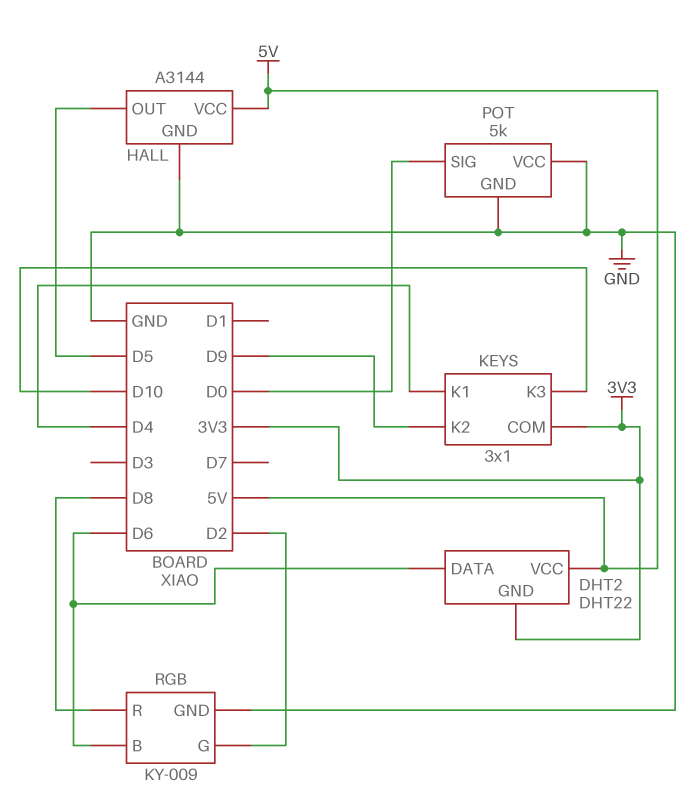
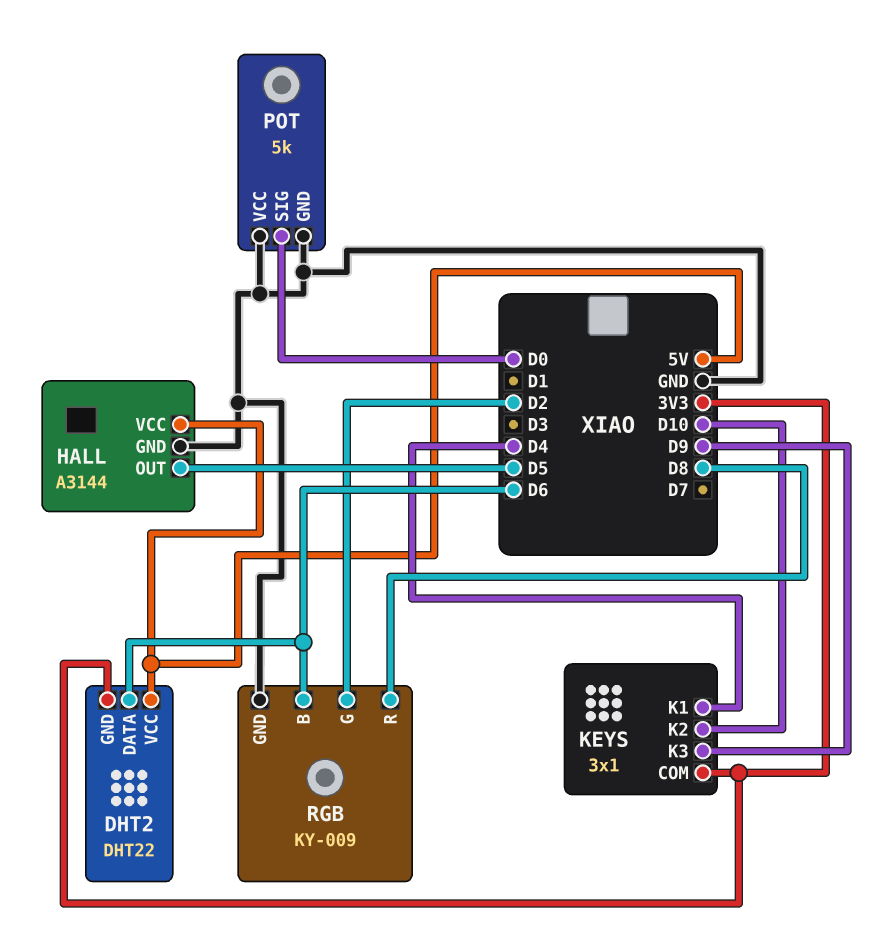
KEYS pin K2: D9 -> D10
KEYS pin K3: D10 -> D9

